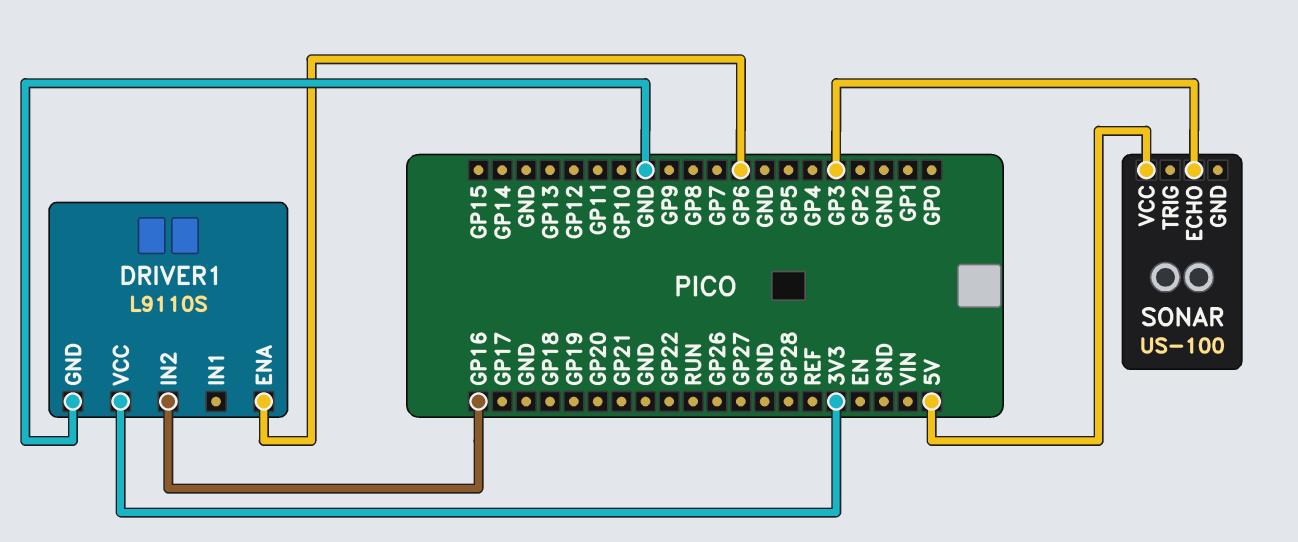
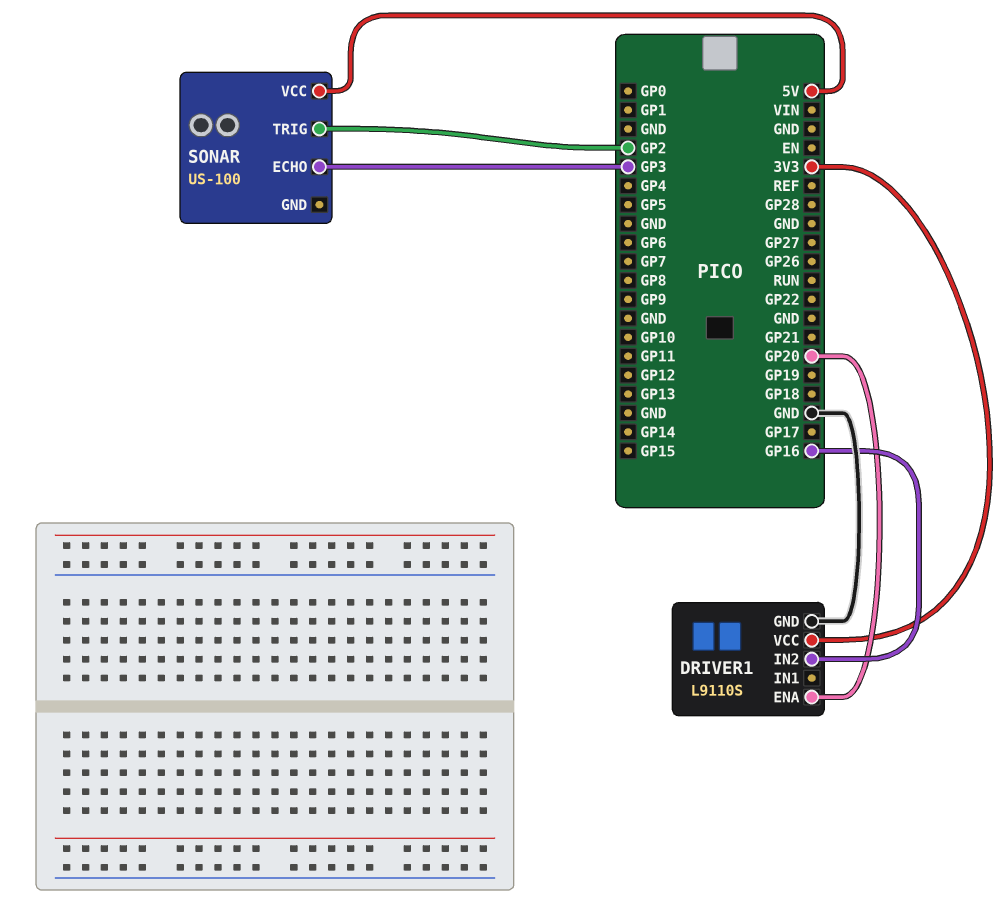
DRIVER1 pin ENA: GP6 -> GP20
SONAR pin TRIG: none -> GP2

